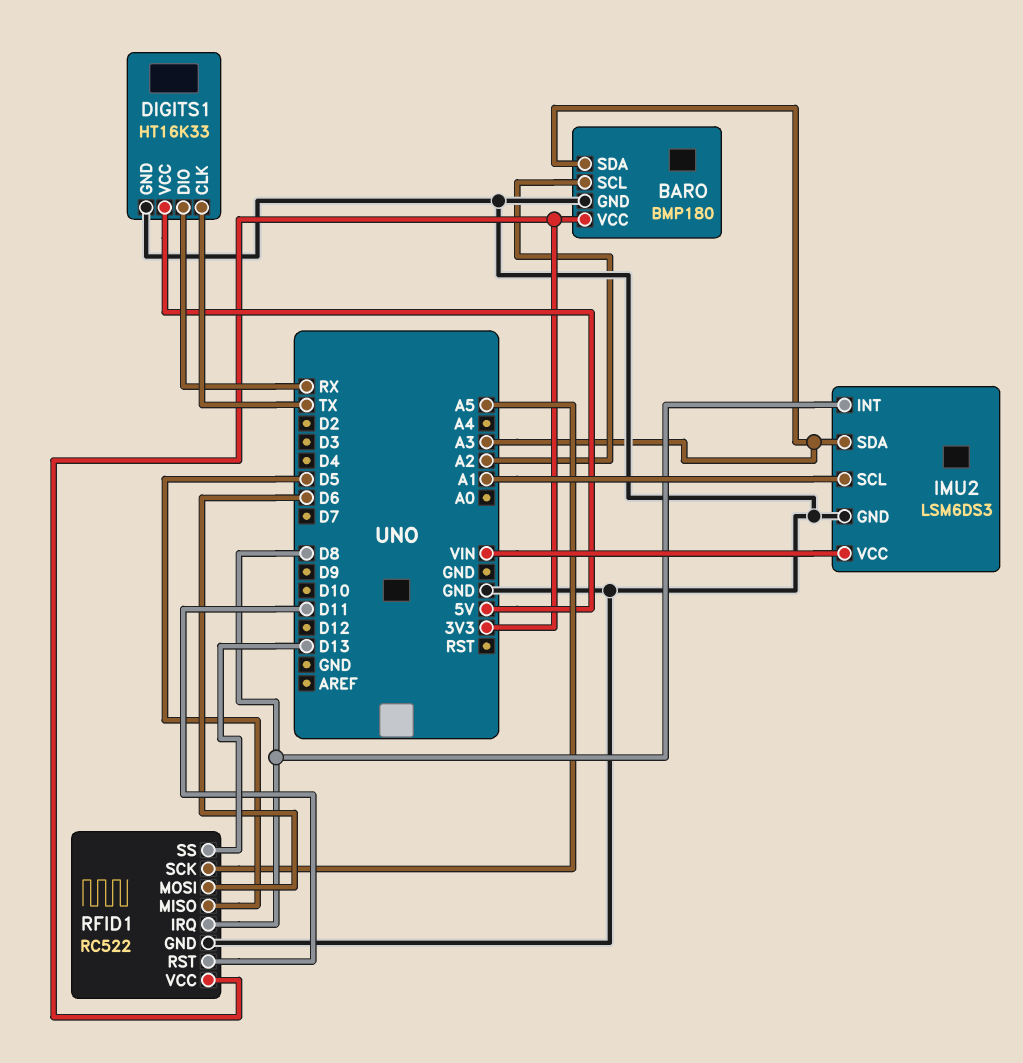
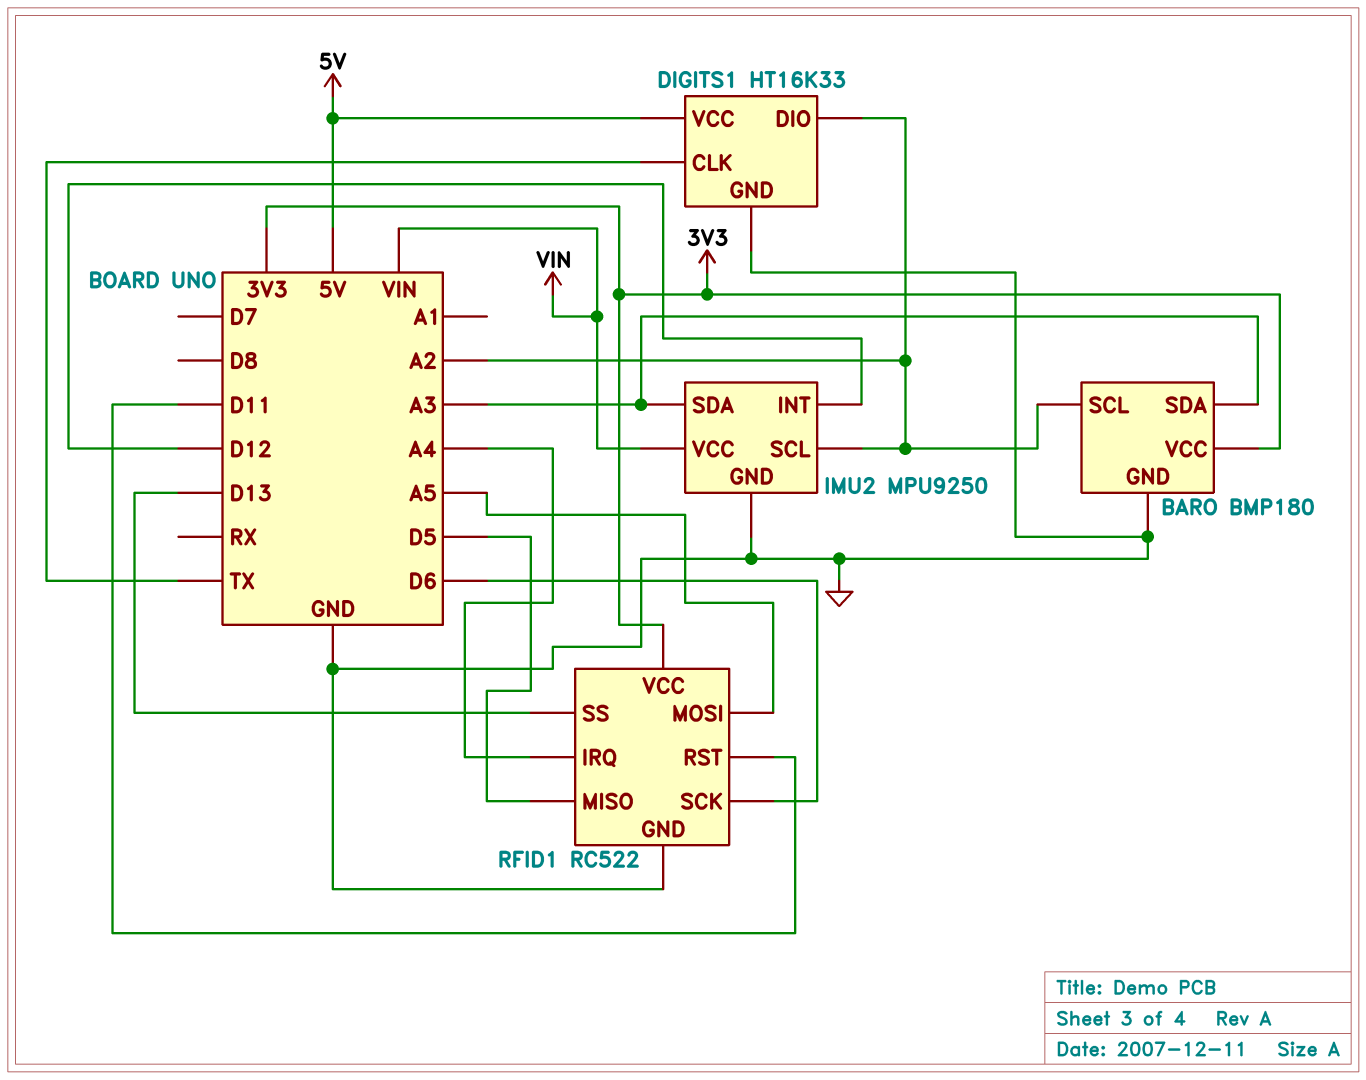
DIGITS1 pin DIO: RX -> A2
IMU2: LSM6DS3 -> MPU9250
IMU2 pin INT: D8 -> D12
IMU2 pin SCL: A1 -> A2
RFID1 pin IRQ: D8 -> A4
RFID1 pin MOSI: D6 -> A5
RFID1 pin SCK: A5 -> D6

